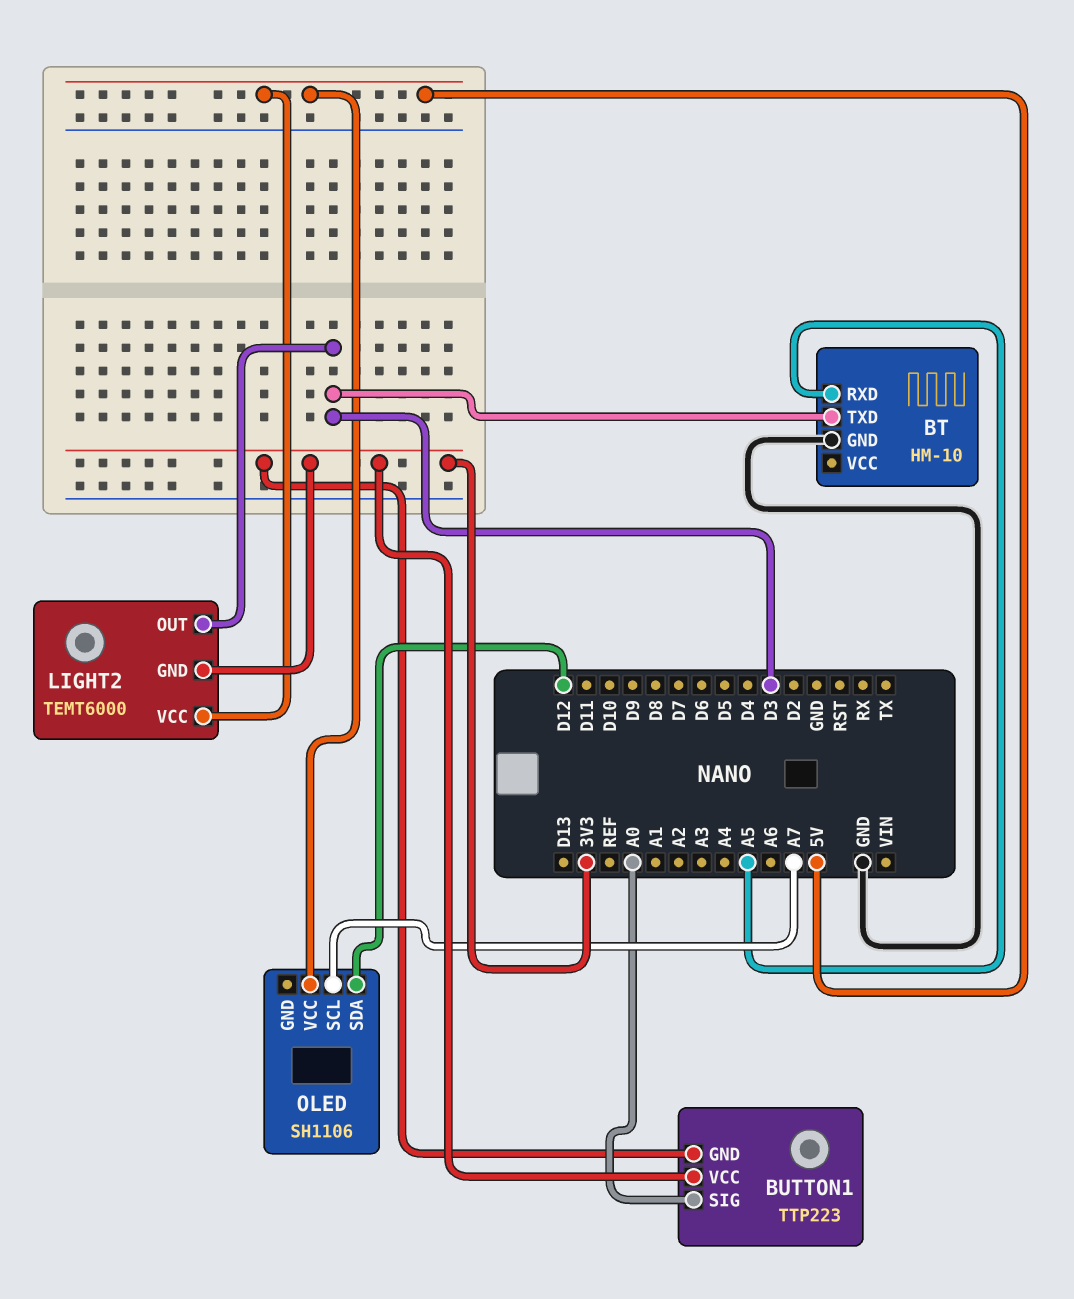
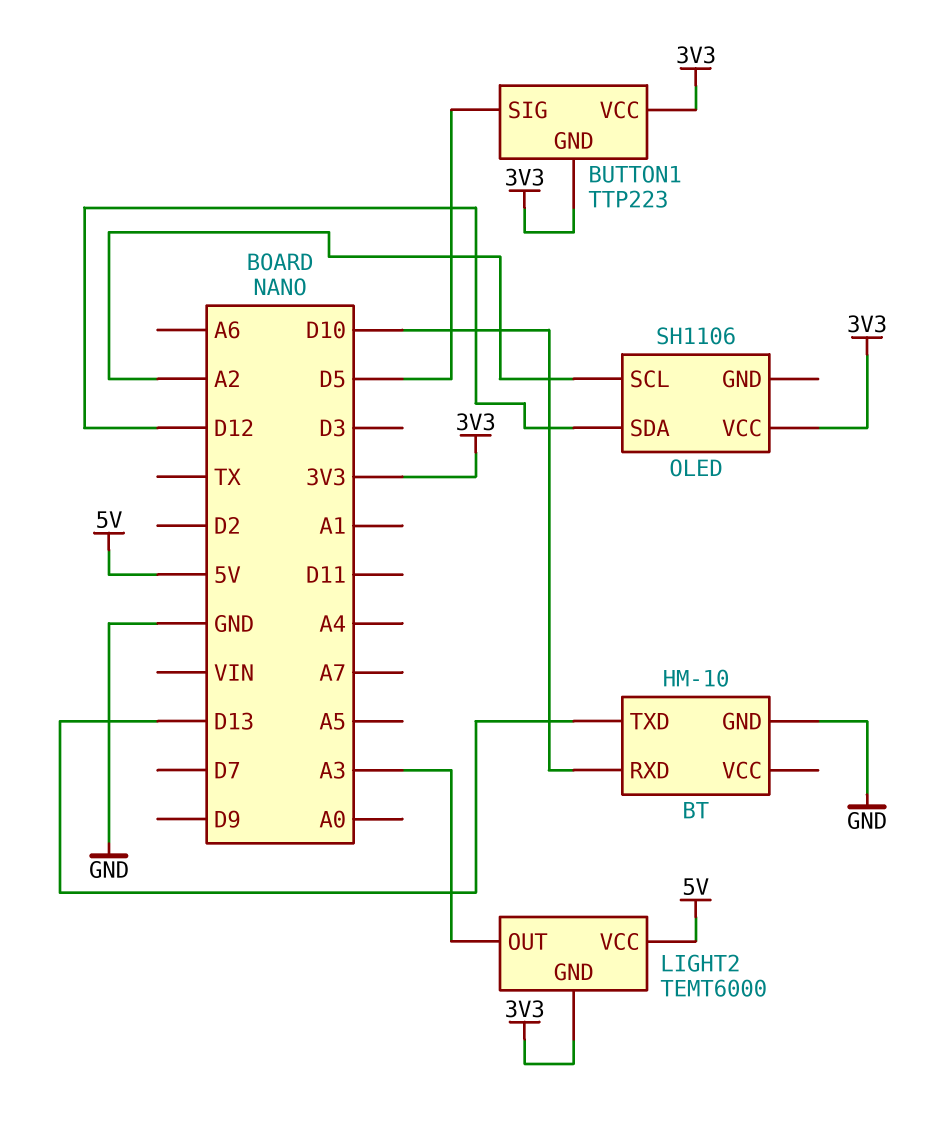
BT pin RXD: A5 -> D10
BT pin TXD: D3 -> D13
BUTTON1 pin SIG: A0 -> D5
LIGHT2 pin OUT: D3 -> A3
OLED pin SCL: A7 -> A2
OLED pin VCC: 5V -> 3V3

